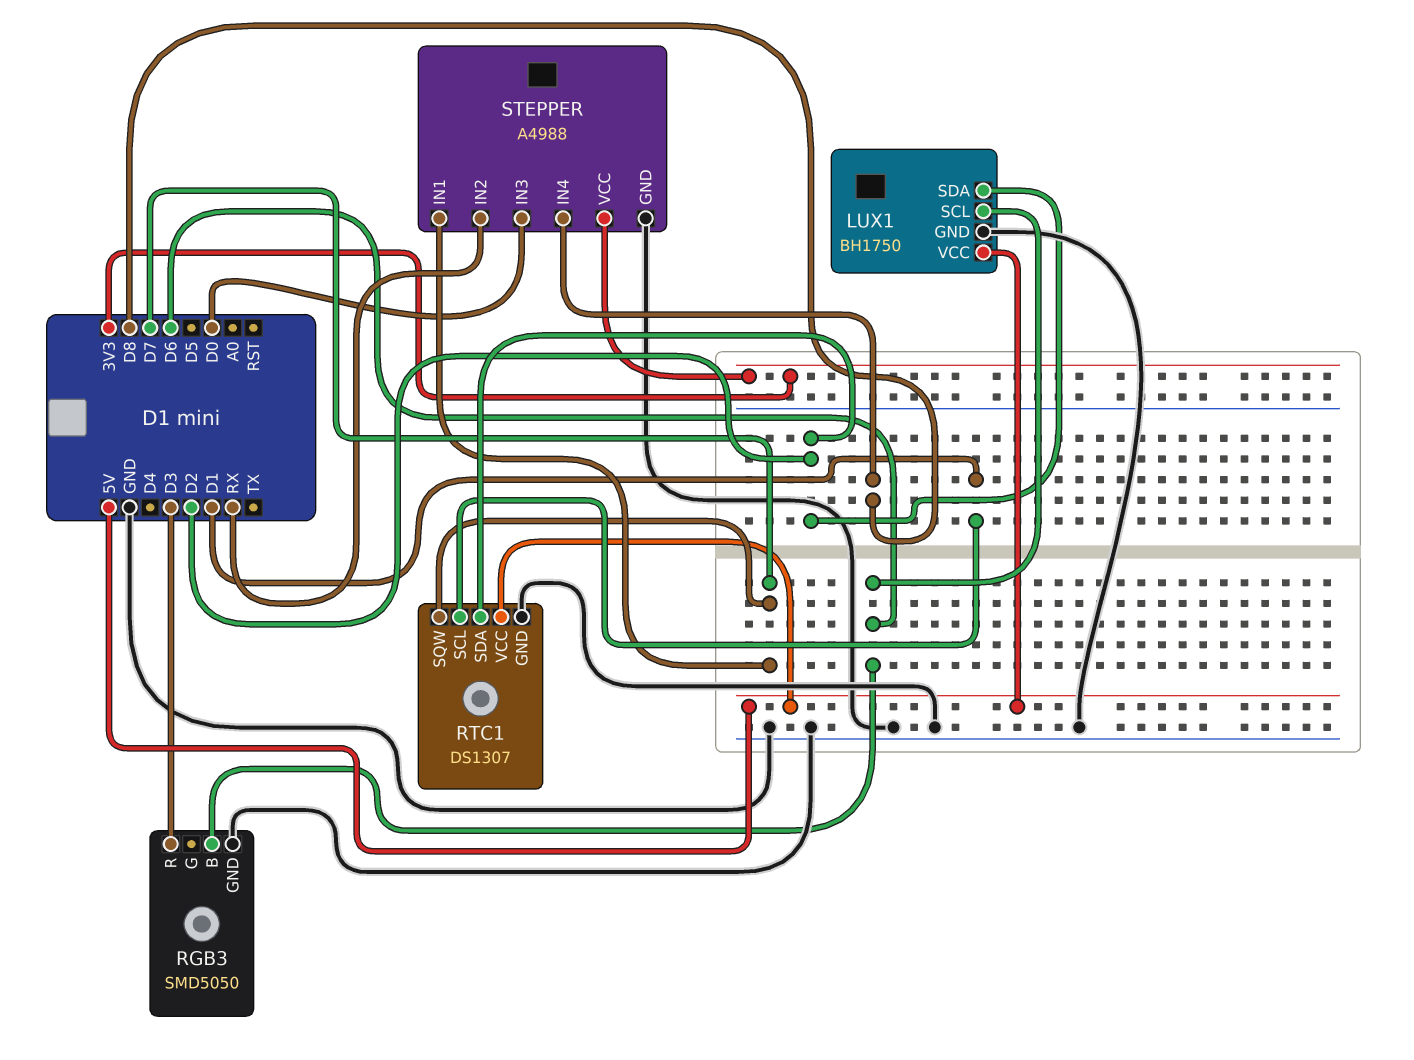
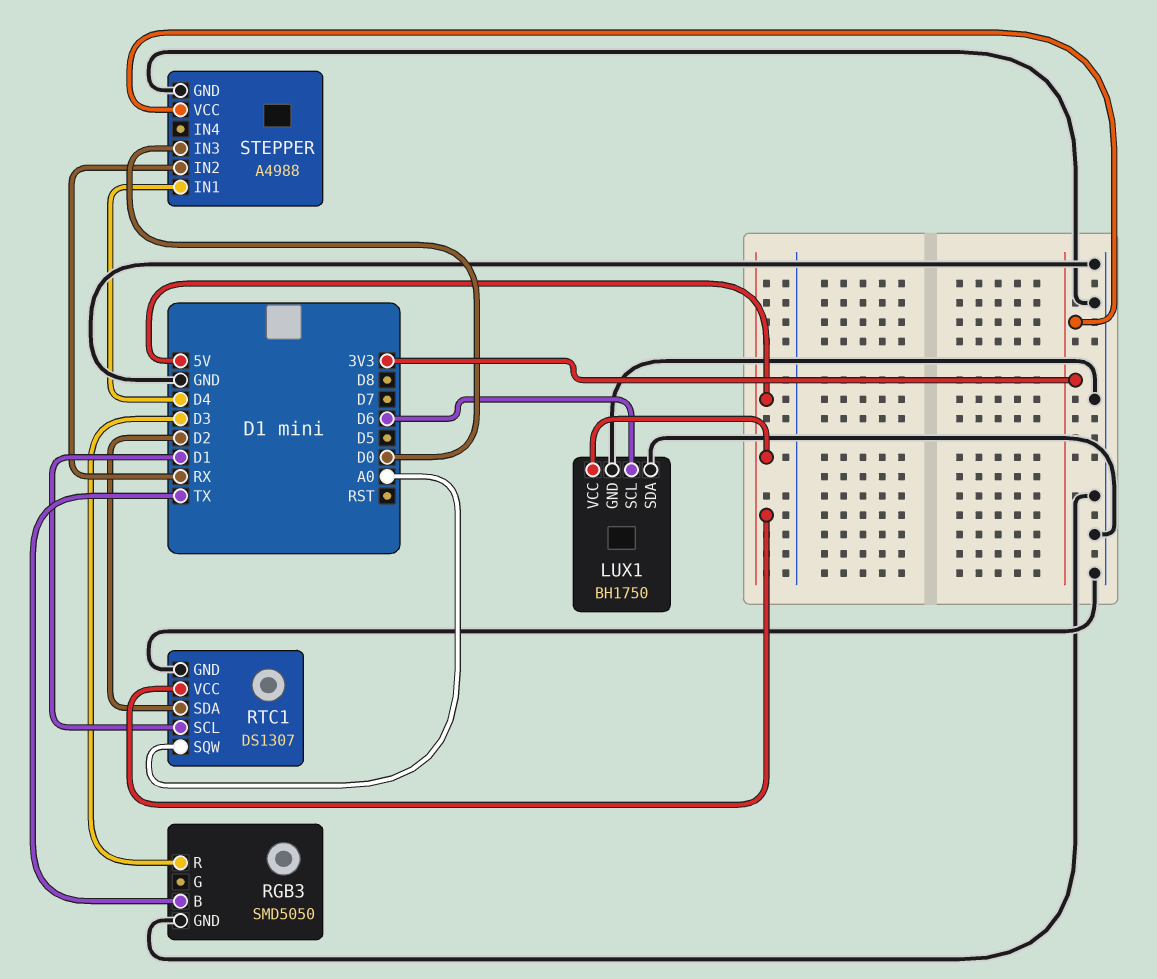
LUX1 pin SDA: D2 -> GND
RGB3 pin B: D6 -> TX
RTC1 pin SQW: D7 -> A0
STEPPER pin IN1: D7 -> D4
STEPPER pin IN4: D8 -> none

